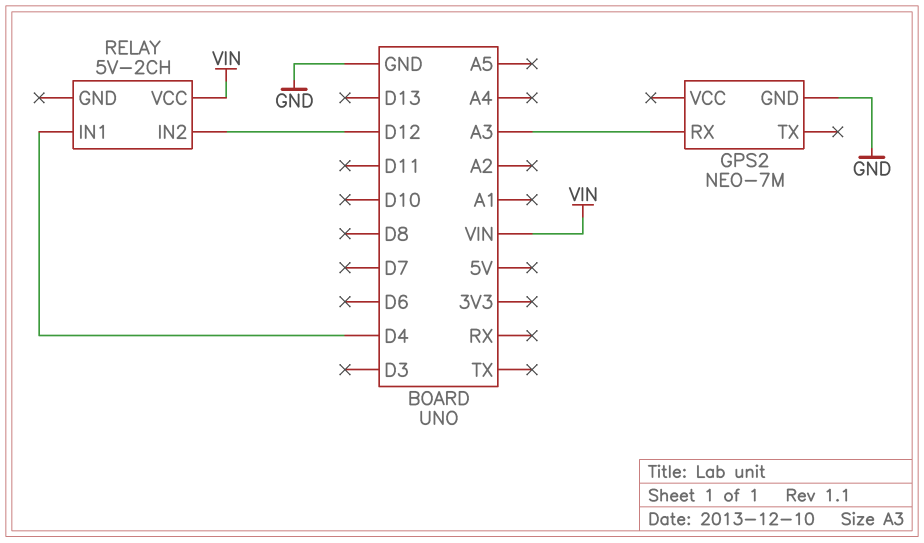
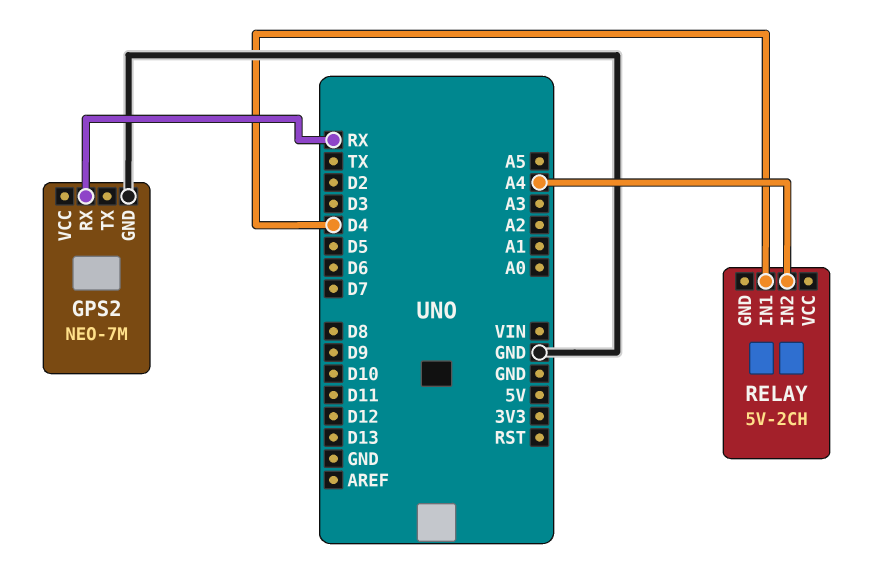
GPS2 pin RX: A3 -> RX
RELAY pin IN2: D12 -> A4
RELAY pin VCC: VIN -> none

